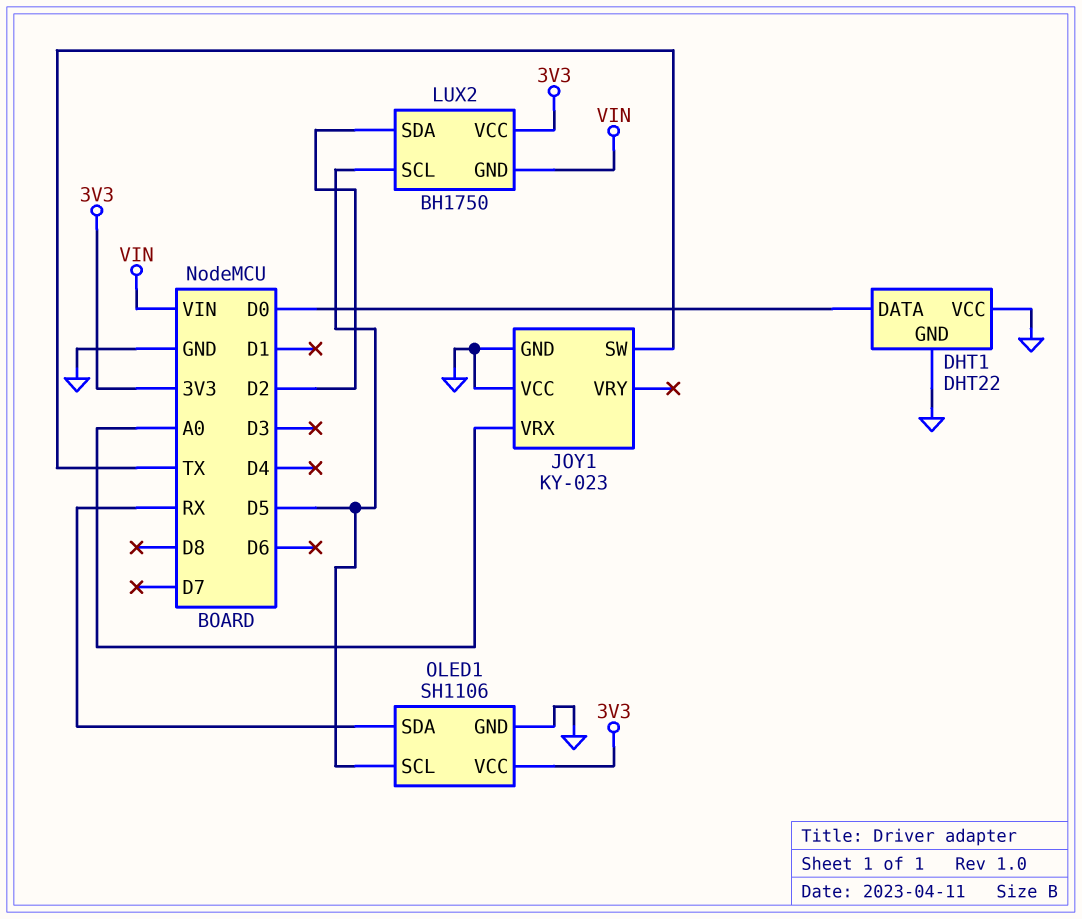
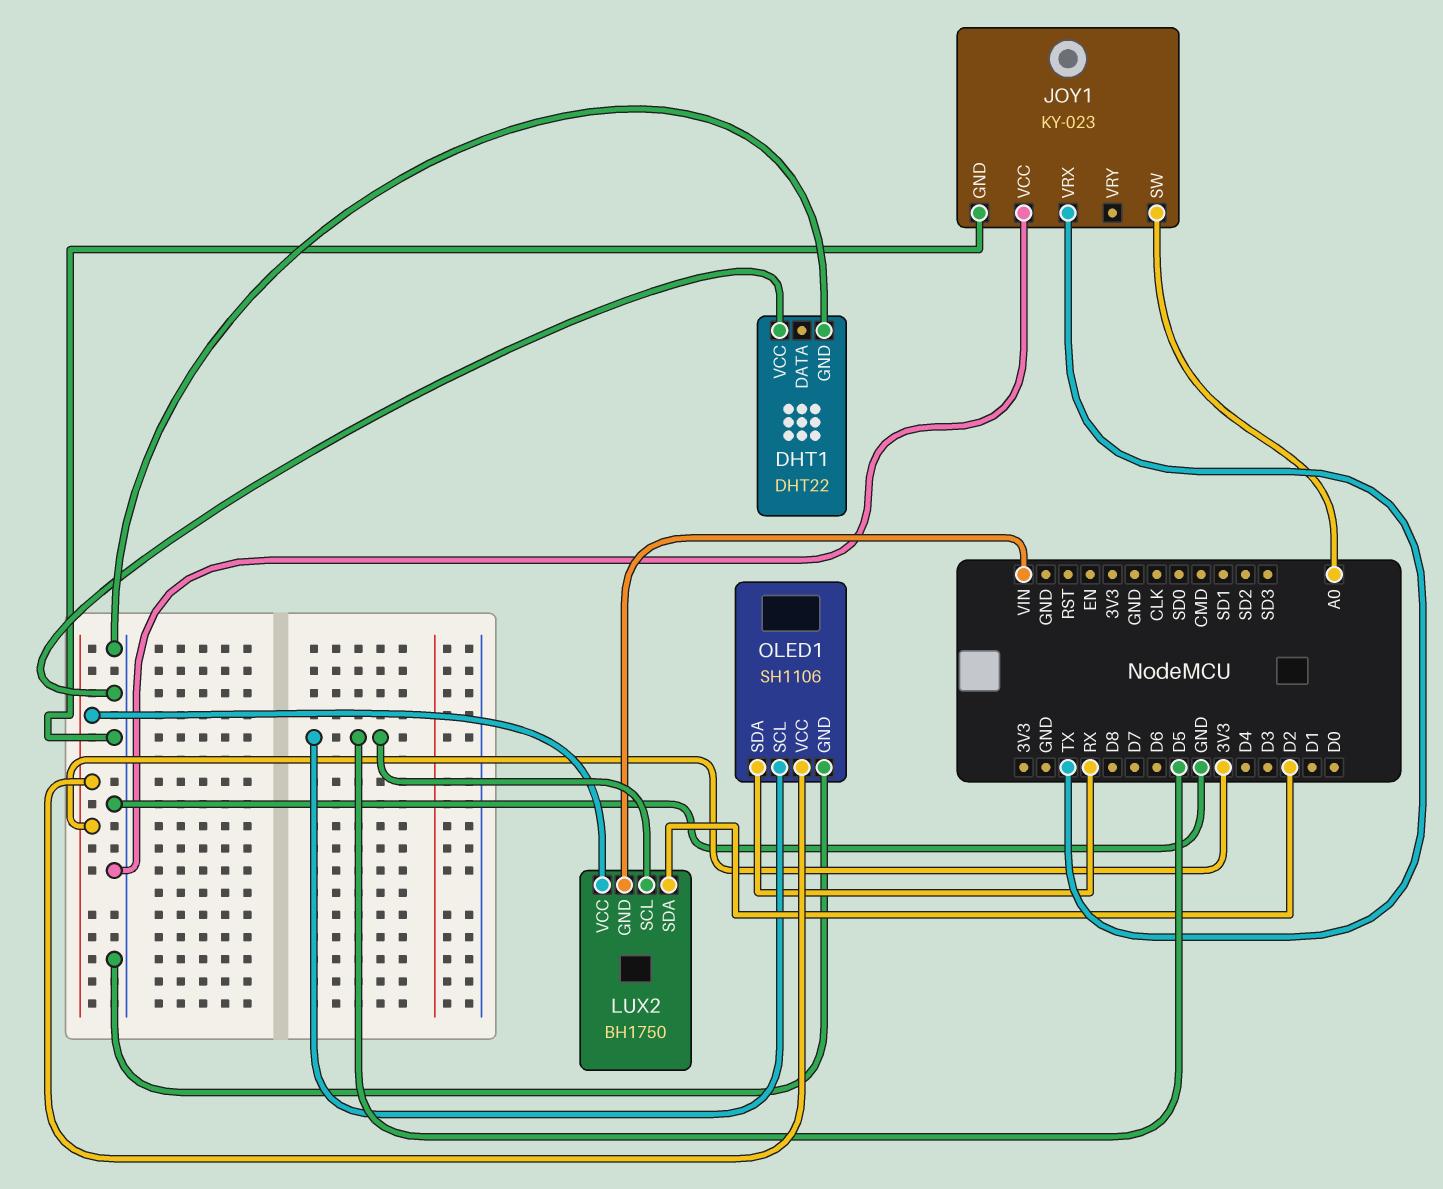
DHT1 pin DATA: D0 -> none
JOY1 pin SW: TX -> A0
JOY1 pin VRX: A0 -> TX

